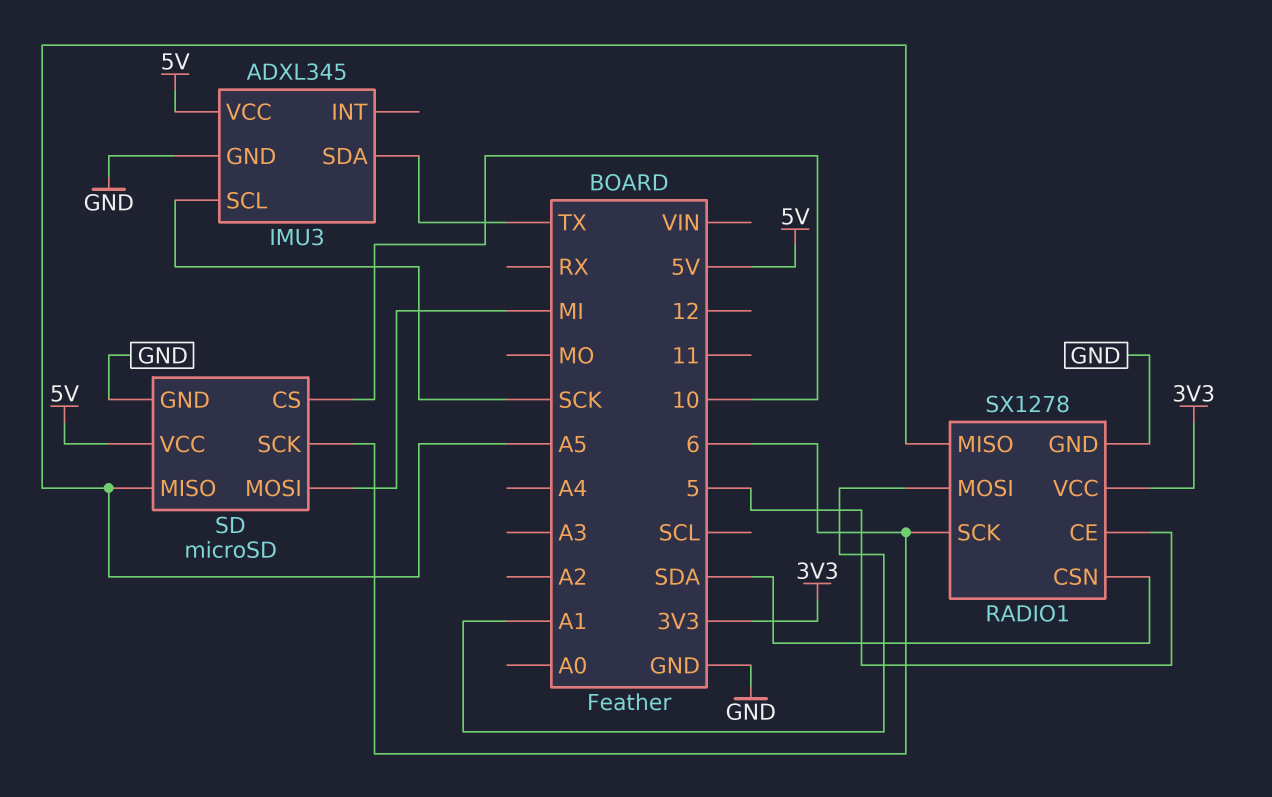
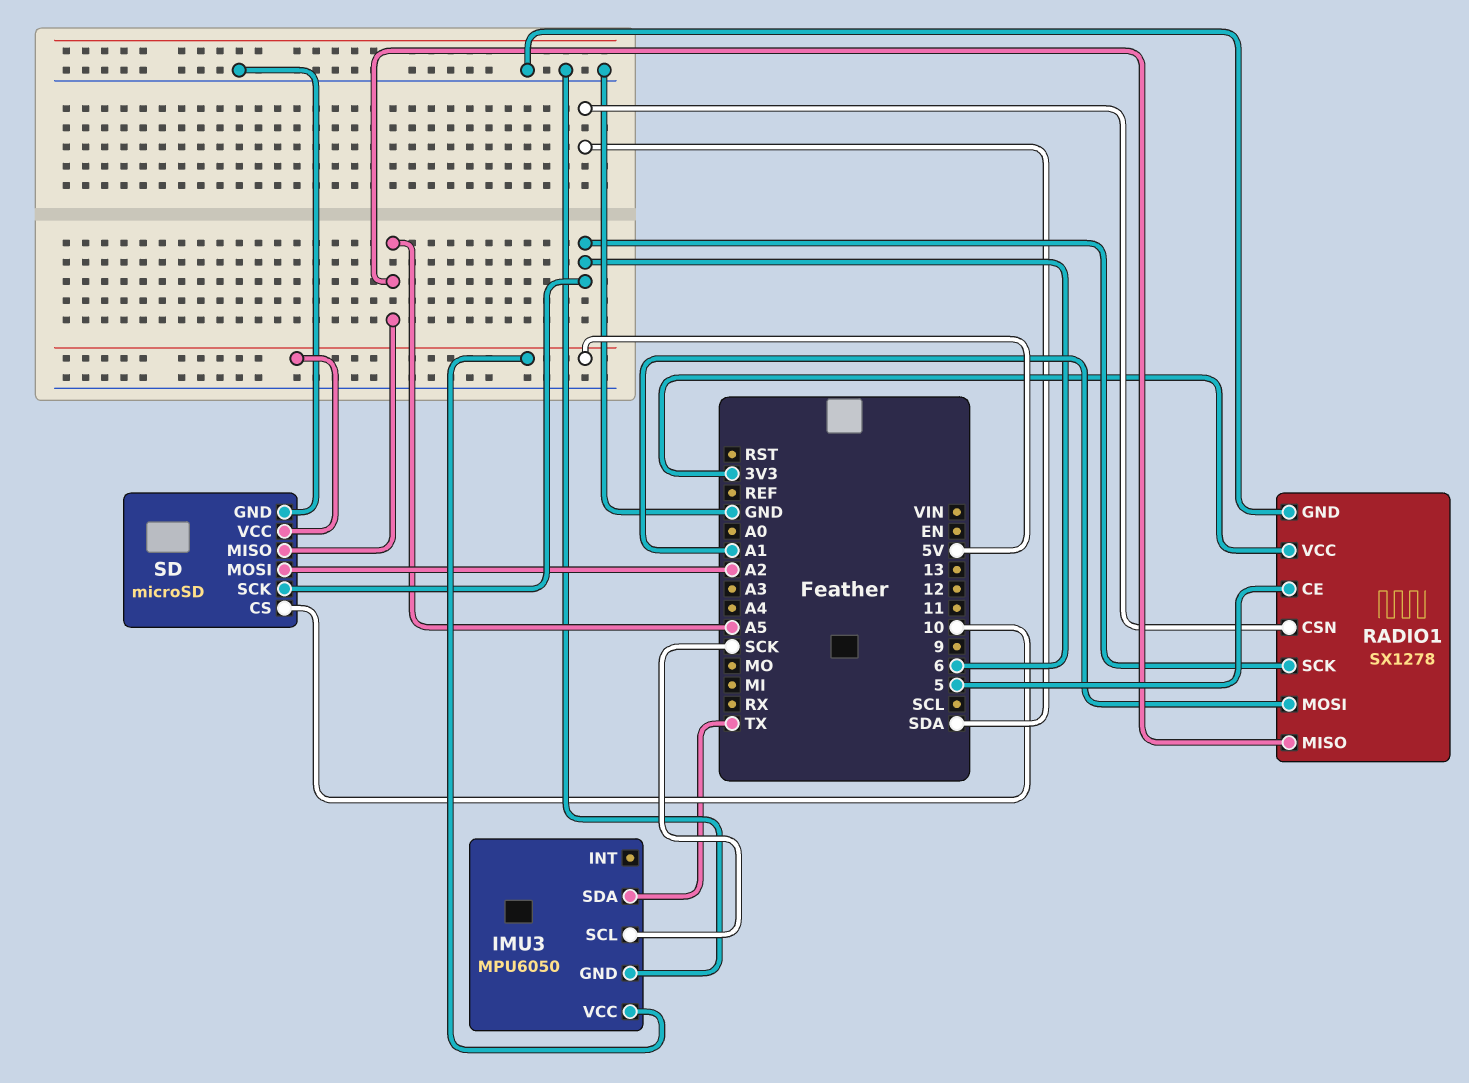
IMU3: ADXL345 -> MPU6050
SD pin MOSI: MI -> A2

